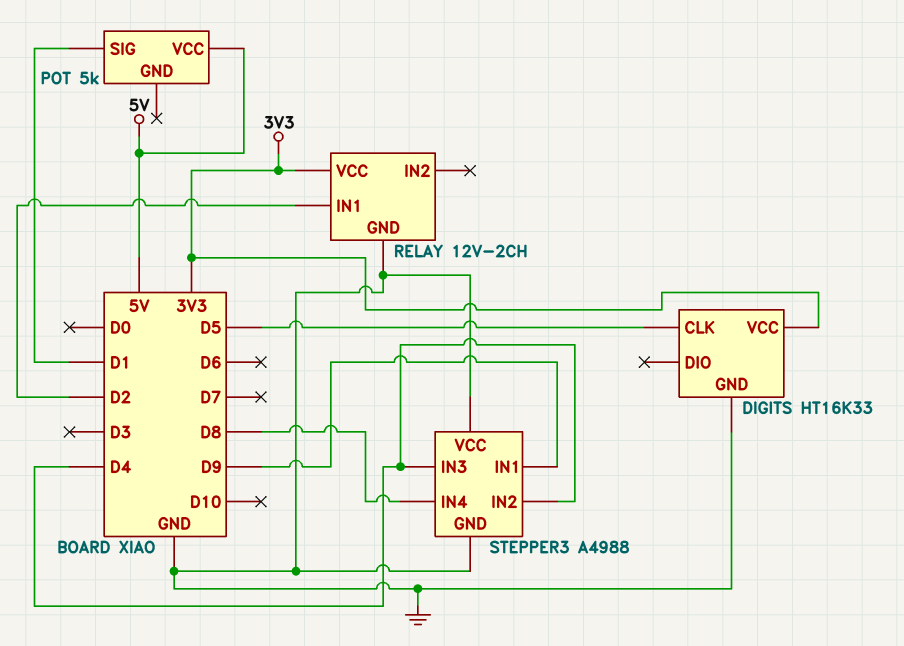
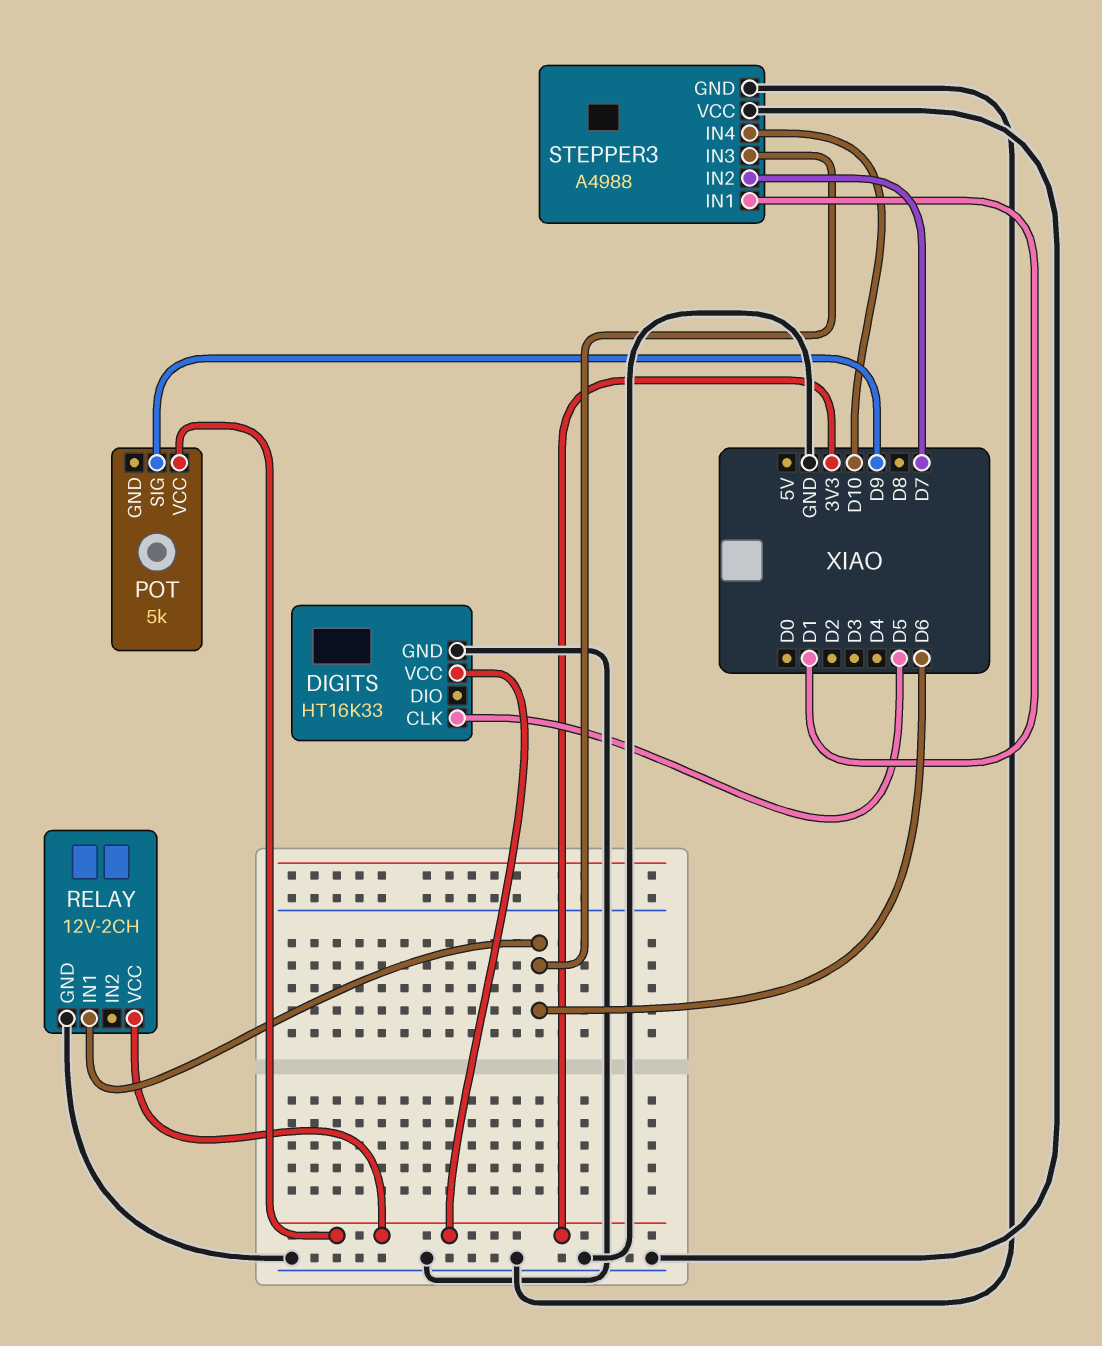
POT pin SIG: D1 -> D9
POT pin VCC: 5V -> 3V3
RELAY pin IN1: D2 -> D6
STEPPER3 pin IN1: D9 -> D1
STEPPER3 pin IN2: D4 -> D7
STEPPER3 pin IN3: D4 -> D6
STEPPER3 pin IN4: D8 -> D10

